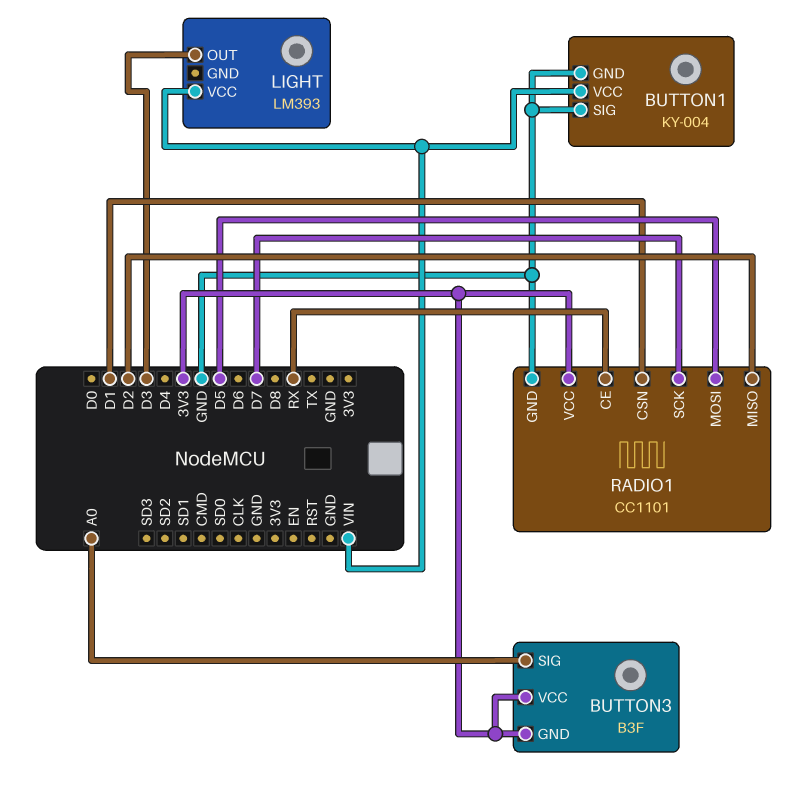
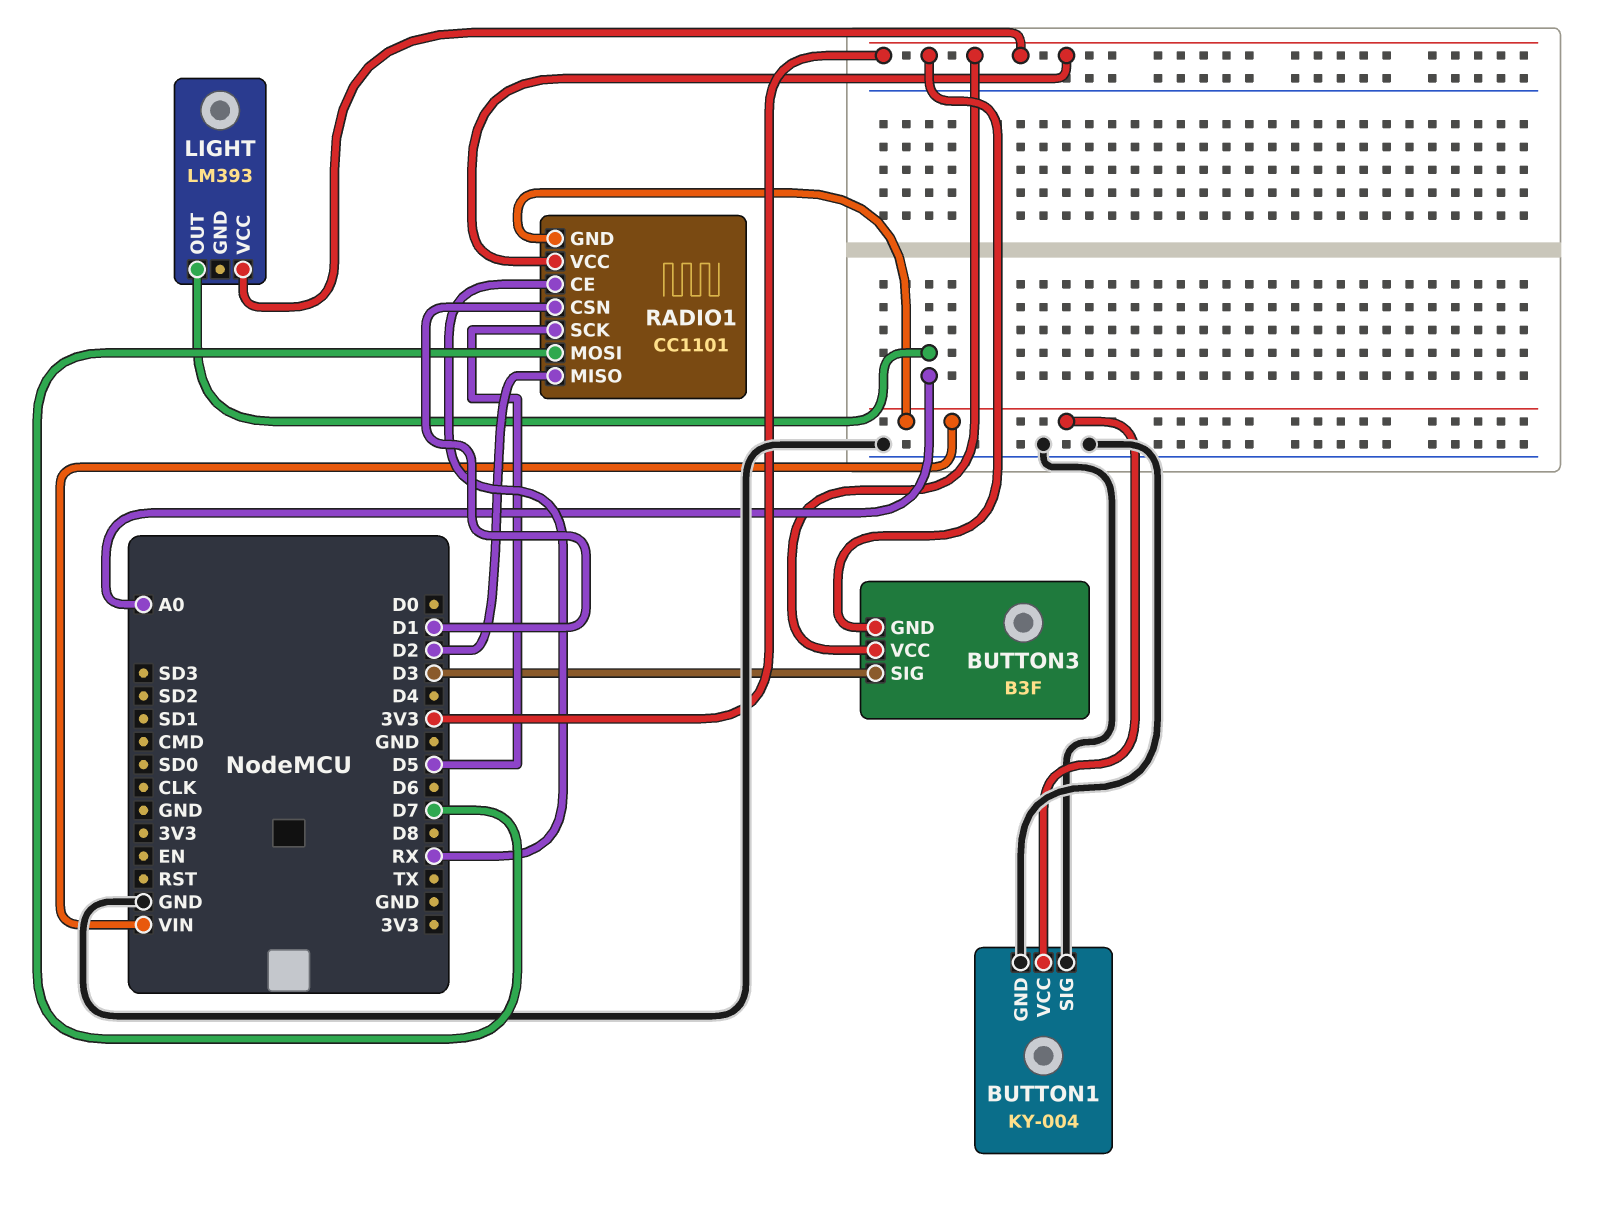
BUTTON3 pin SIG: A0 -> D3
LIGHT pin OUT: D3 -> A0
LIGHT pin VCC: VIN -> 3V3
RADIO1 pin GND: GND -> VIN
RADIO1 pin MOSI: D5 -> D7
RADIO1 pin SCK: D7 -> D5

